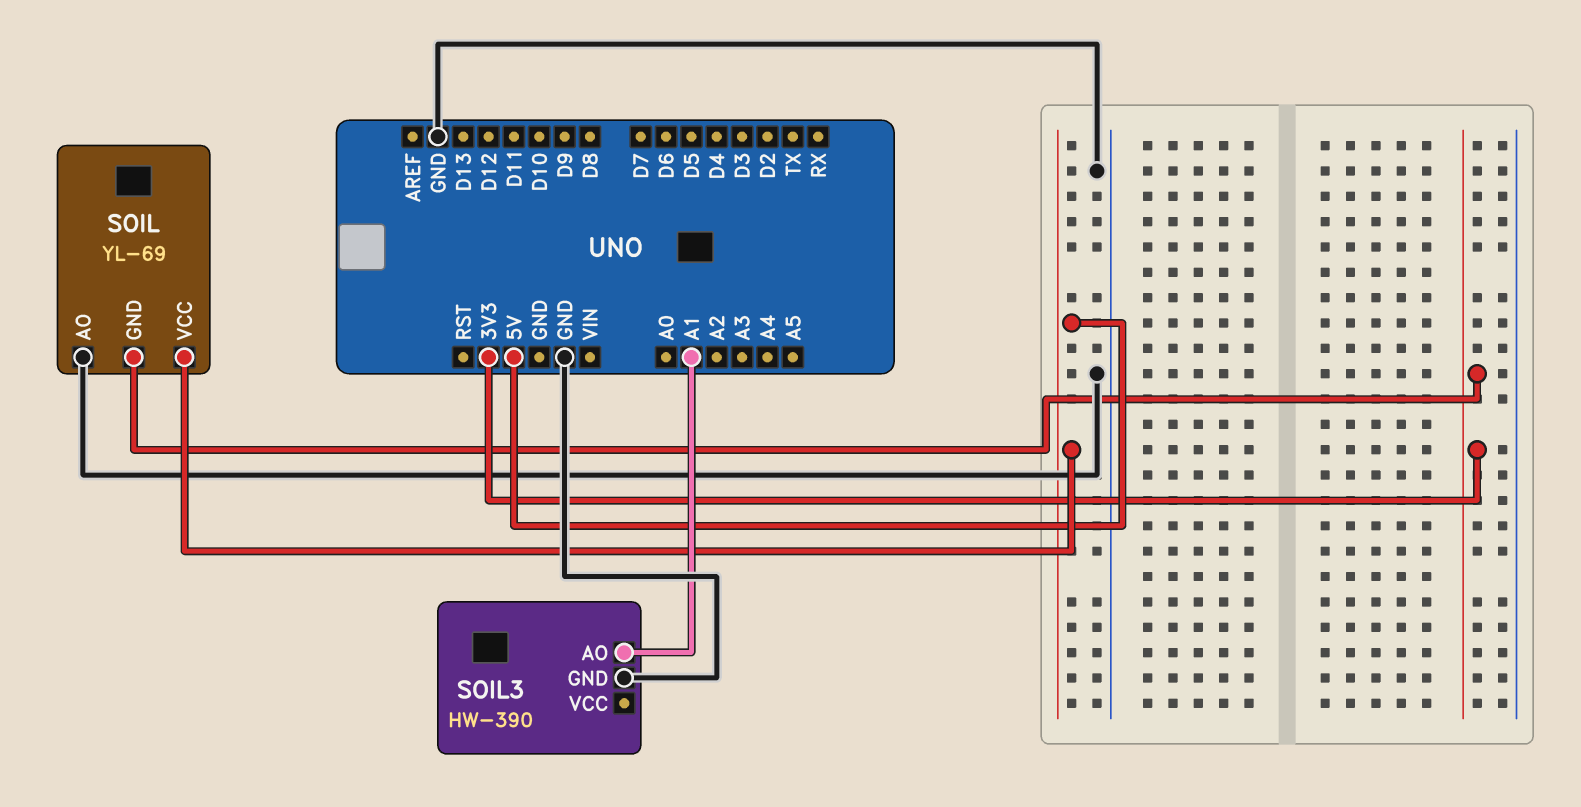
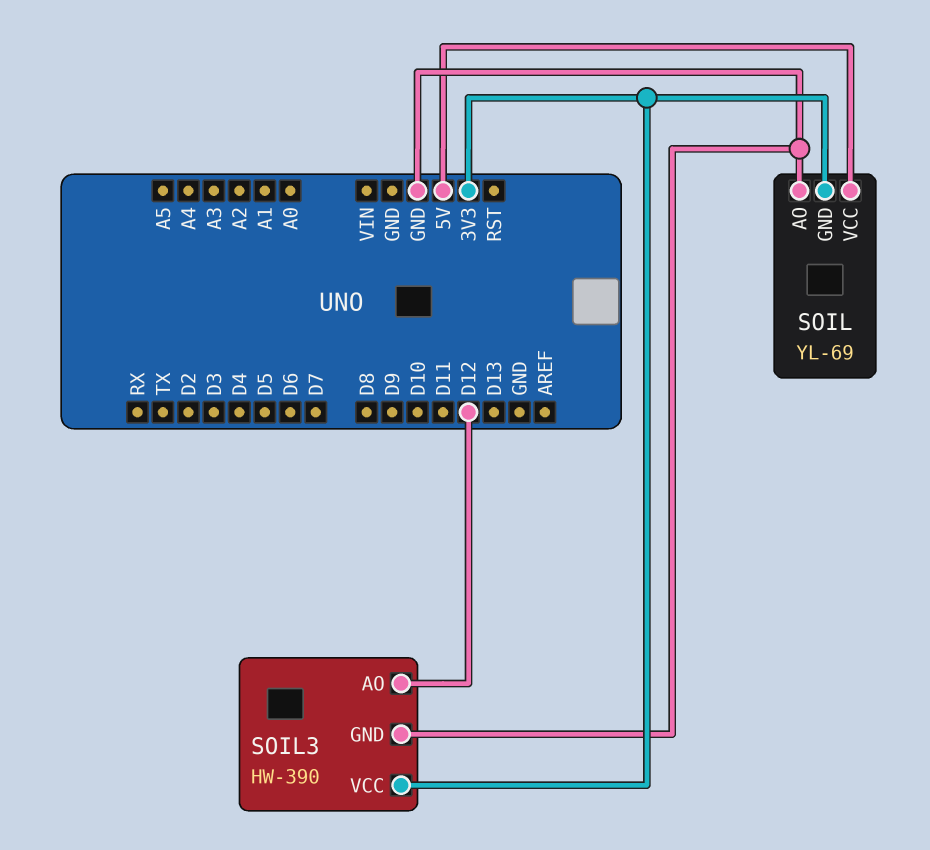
SOIL3 pin AO: A1 -> D12
SOIL3 pin VCC: none -> 3V3

